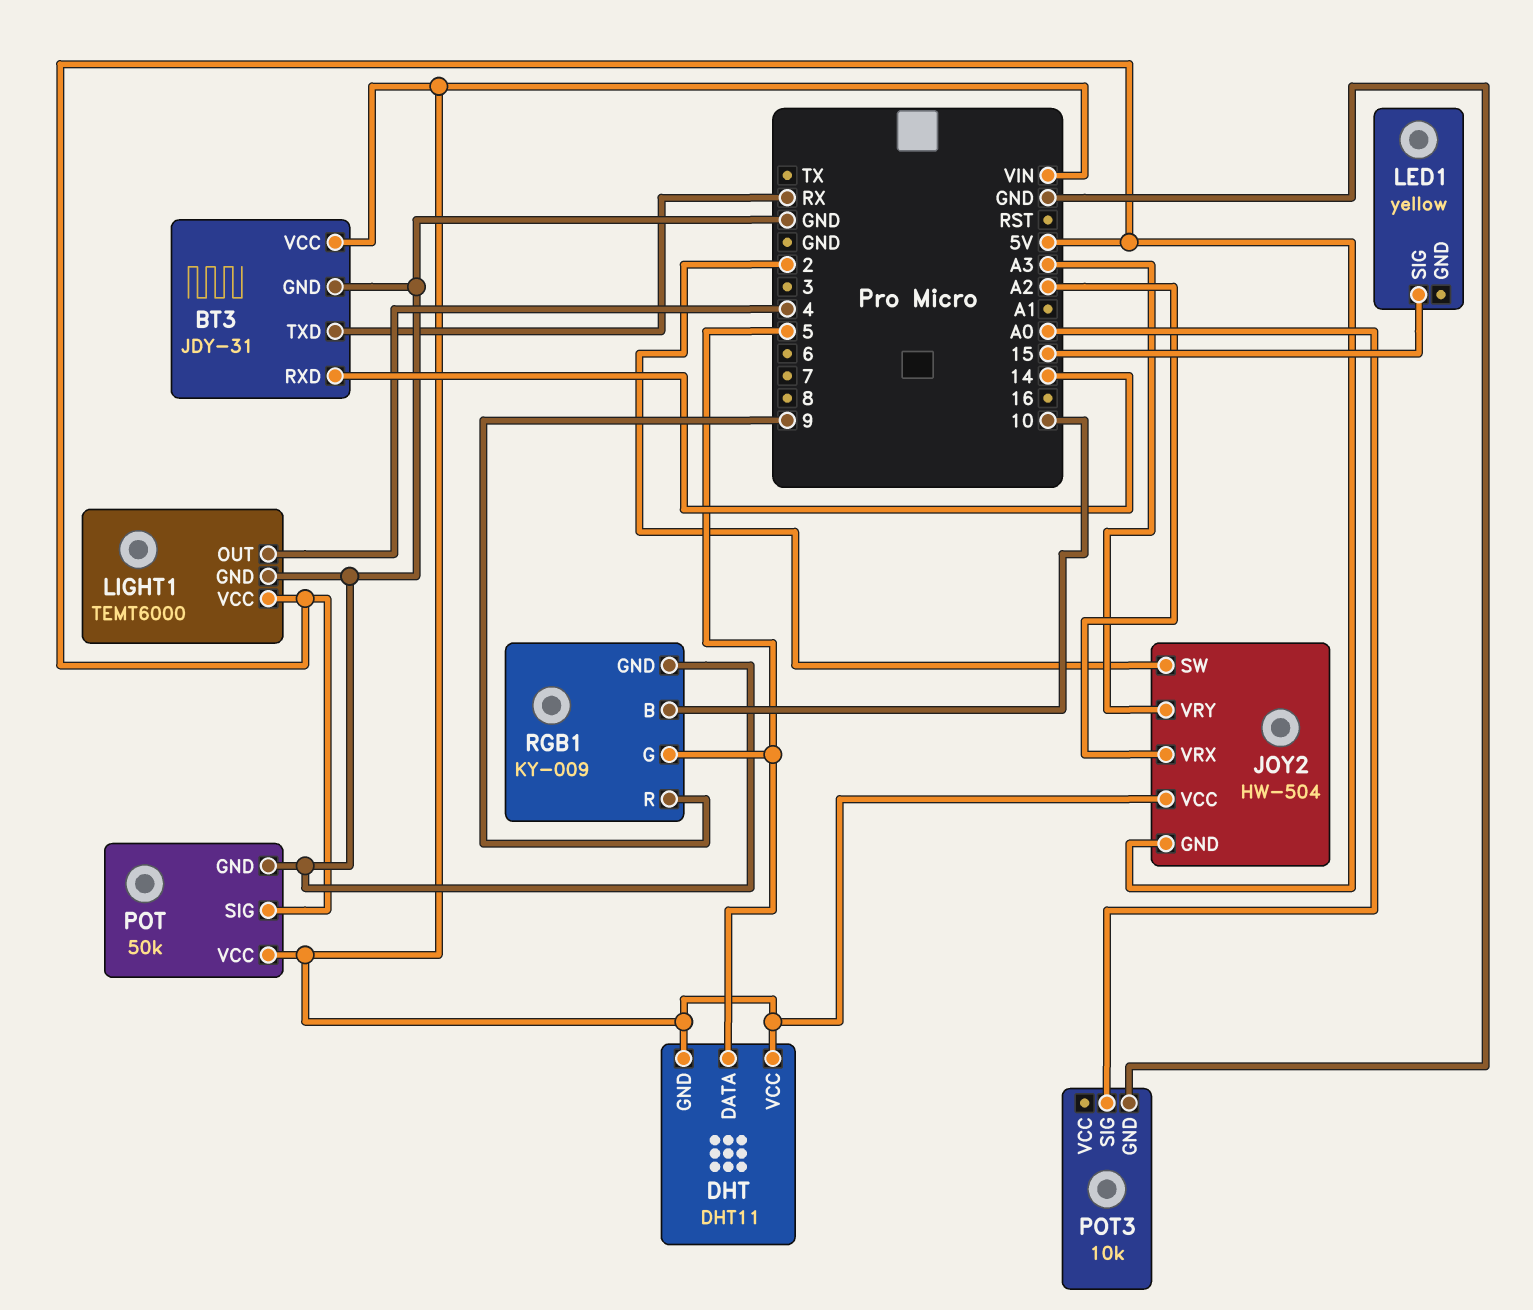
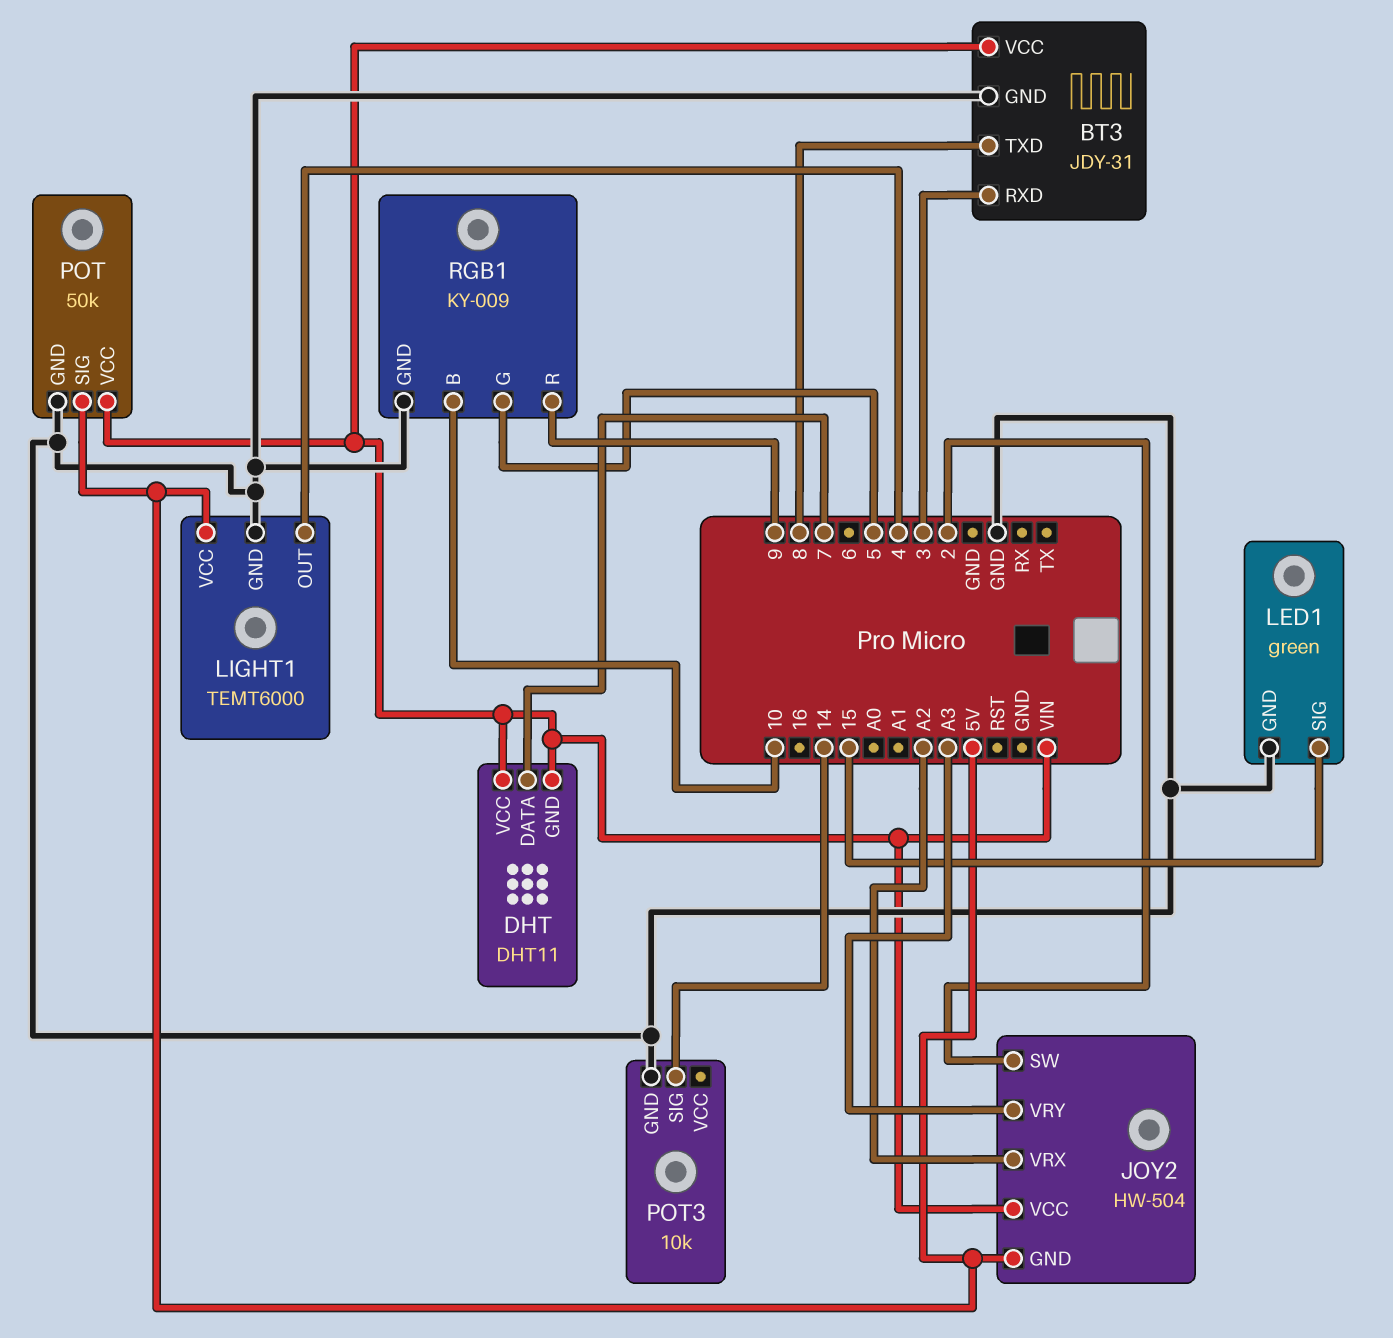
BT3 pin RXD: 14 -> 3
BT3 pin TXD: RX -> 8
DHT pin DATA: 5 -> 7
LED1: yellow -> green
LED1 pin GND: none -> GND
POT3 pin SIG: A0 -> 14

